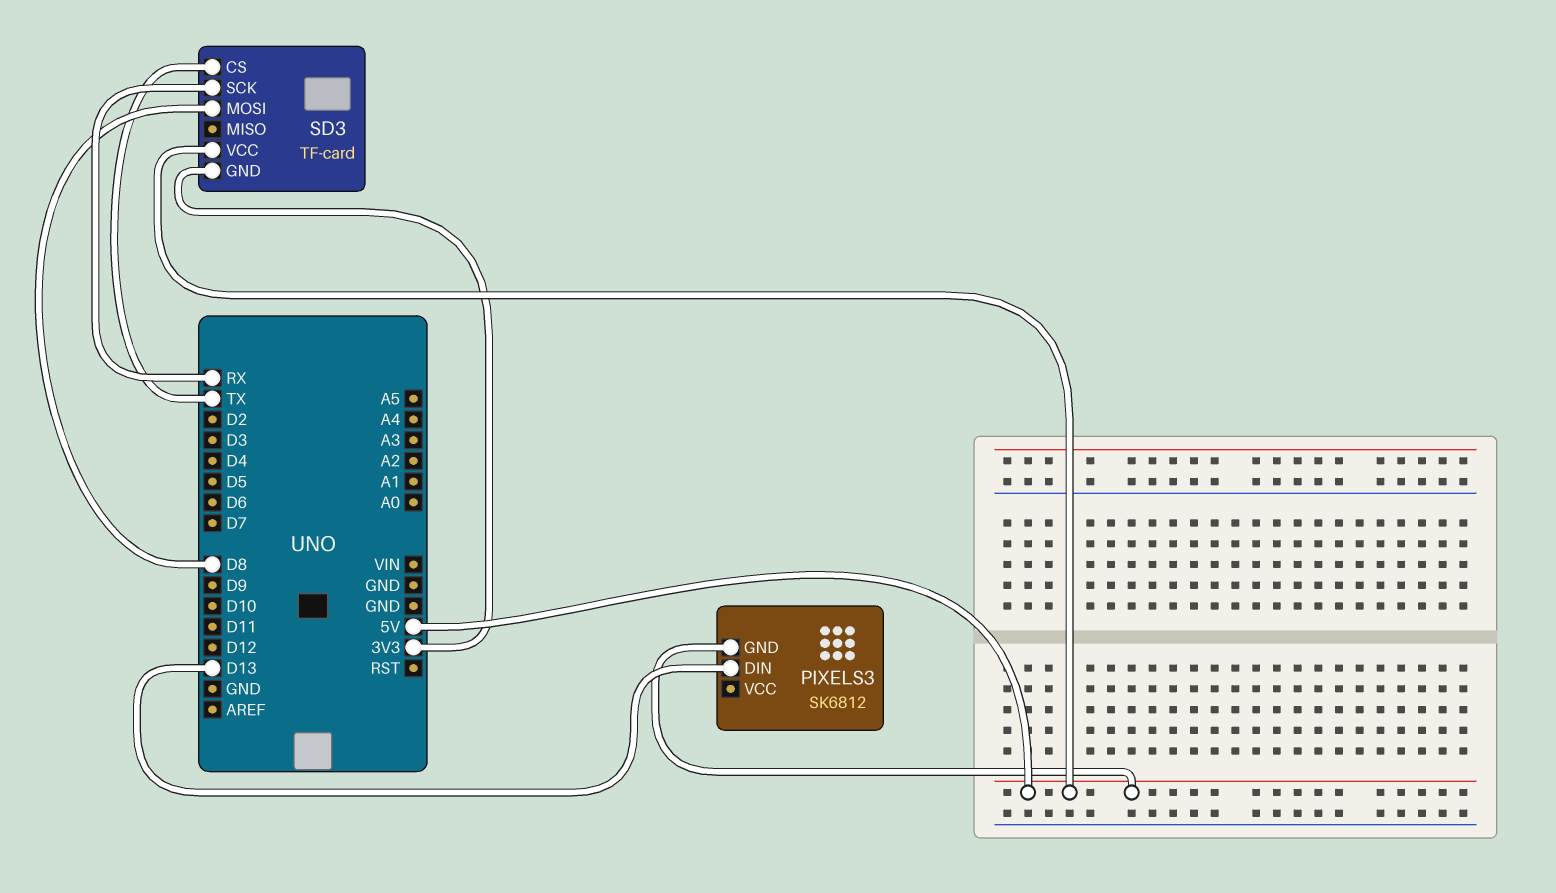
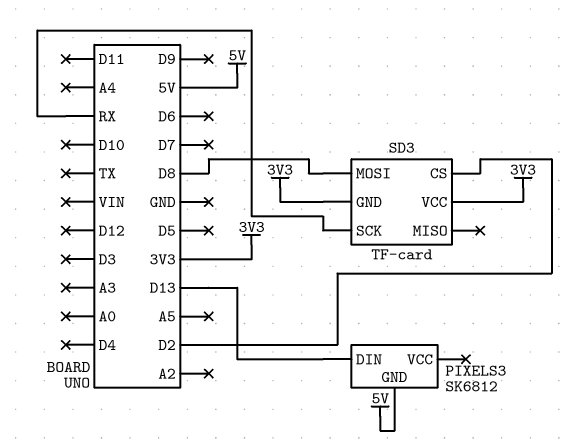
SD3 pin CS: TX -> D2
SD3 pin VCC: 5V -> 3V3

